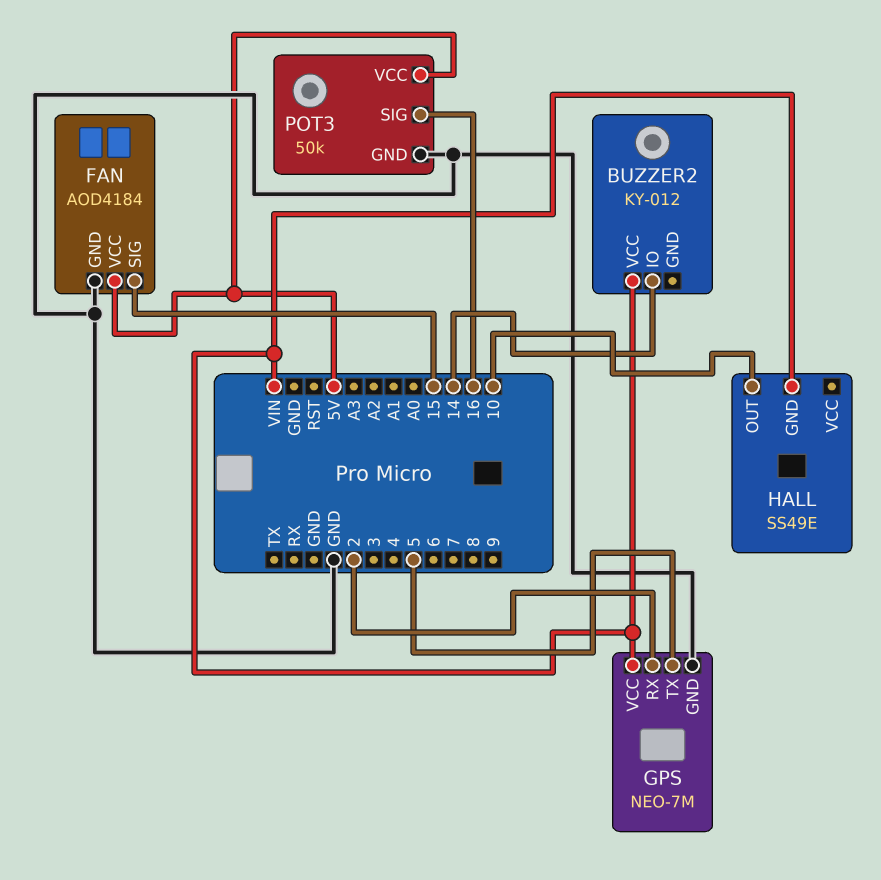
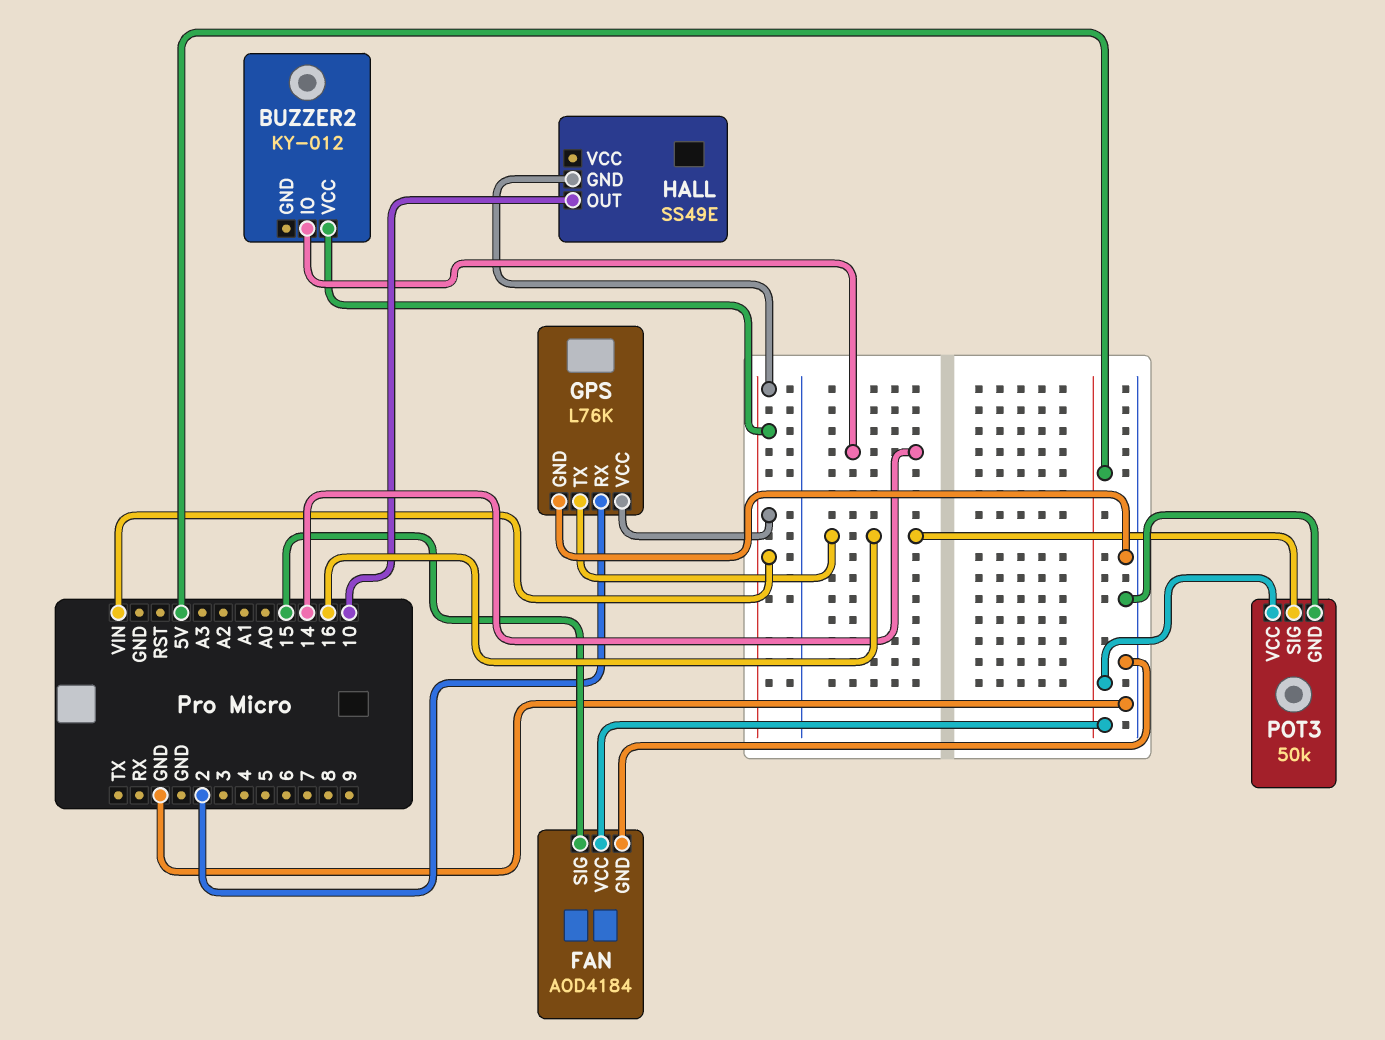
GPS: NEO-7M -> L76K
GPS pin TX: 5 -> 16

